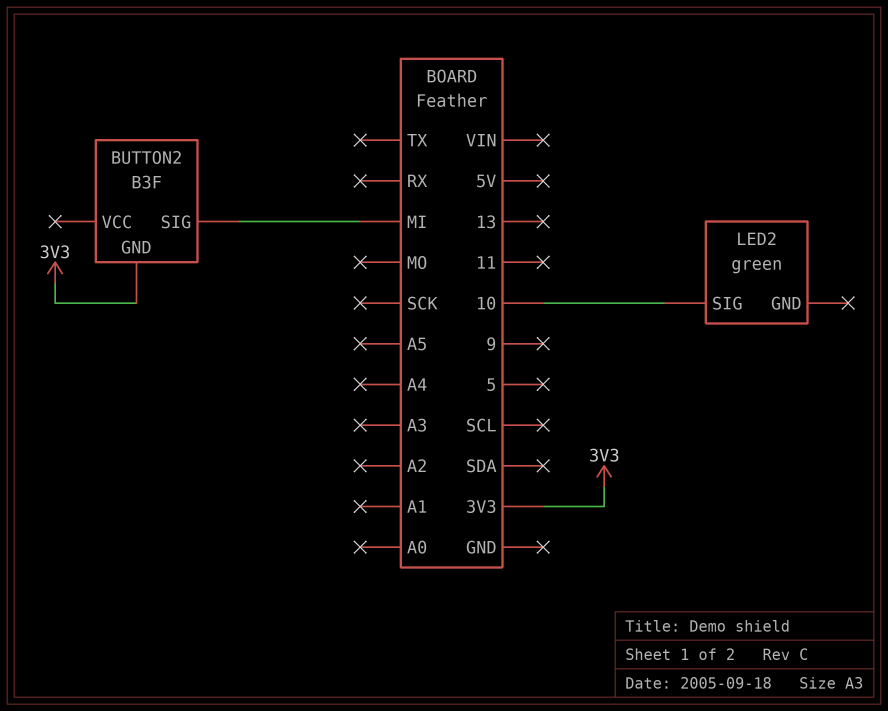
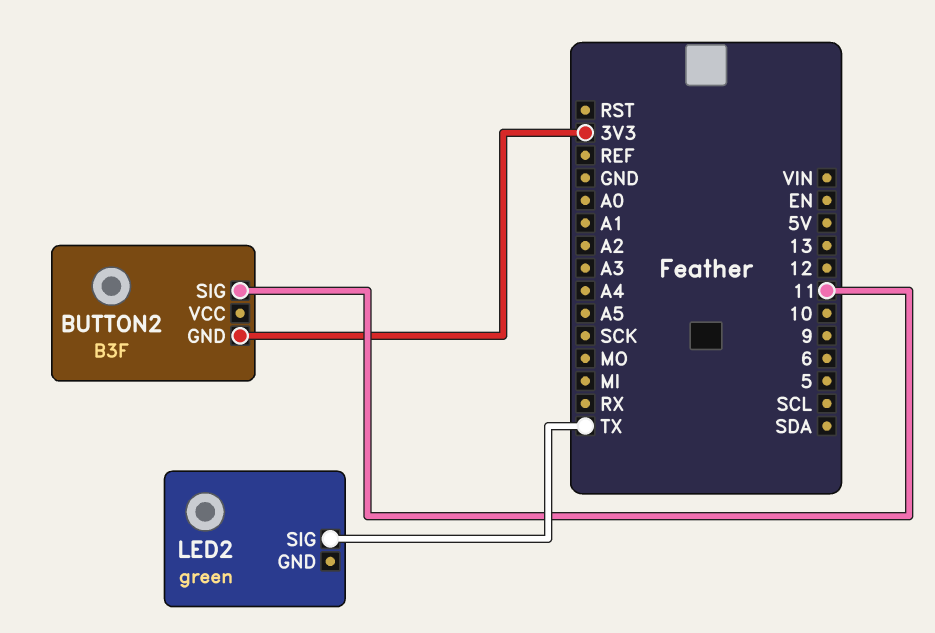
BUTTON2 pin SIG: MI -> 11
LED2 pin SIG: 10 -> TX

